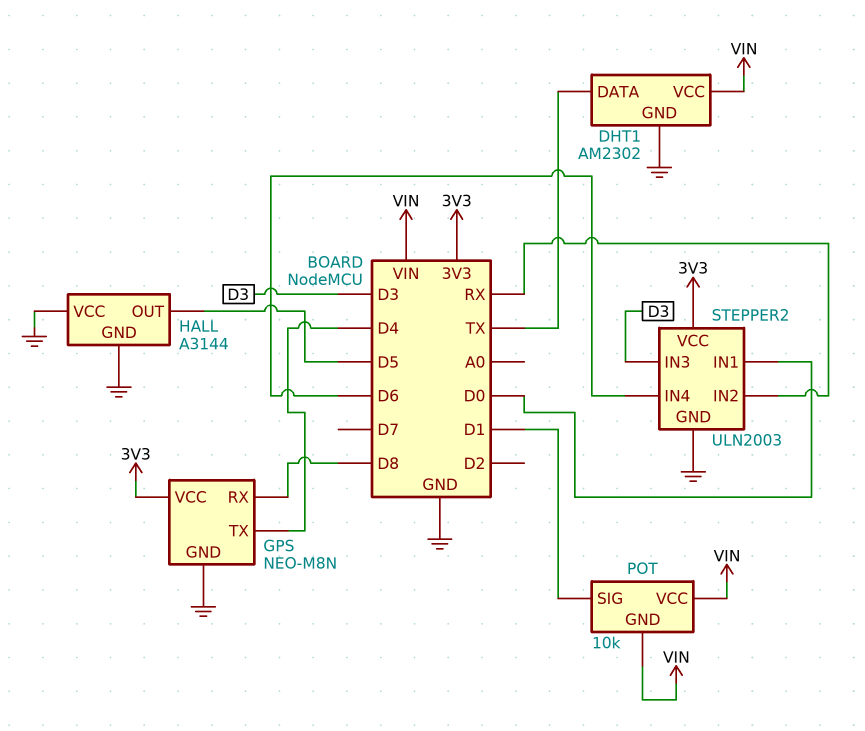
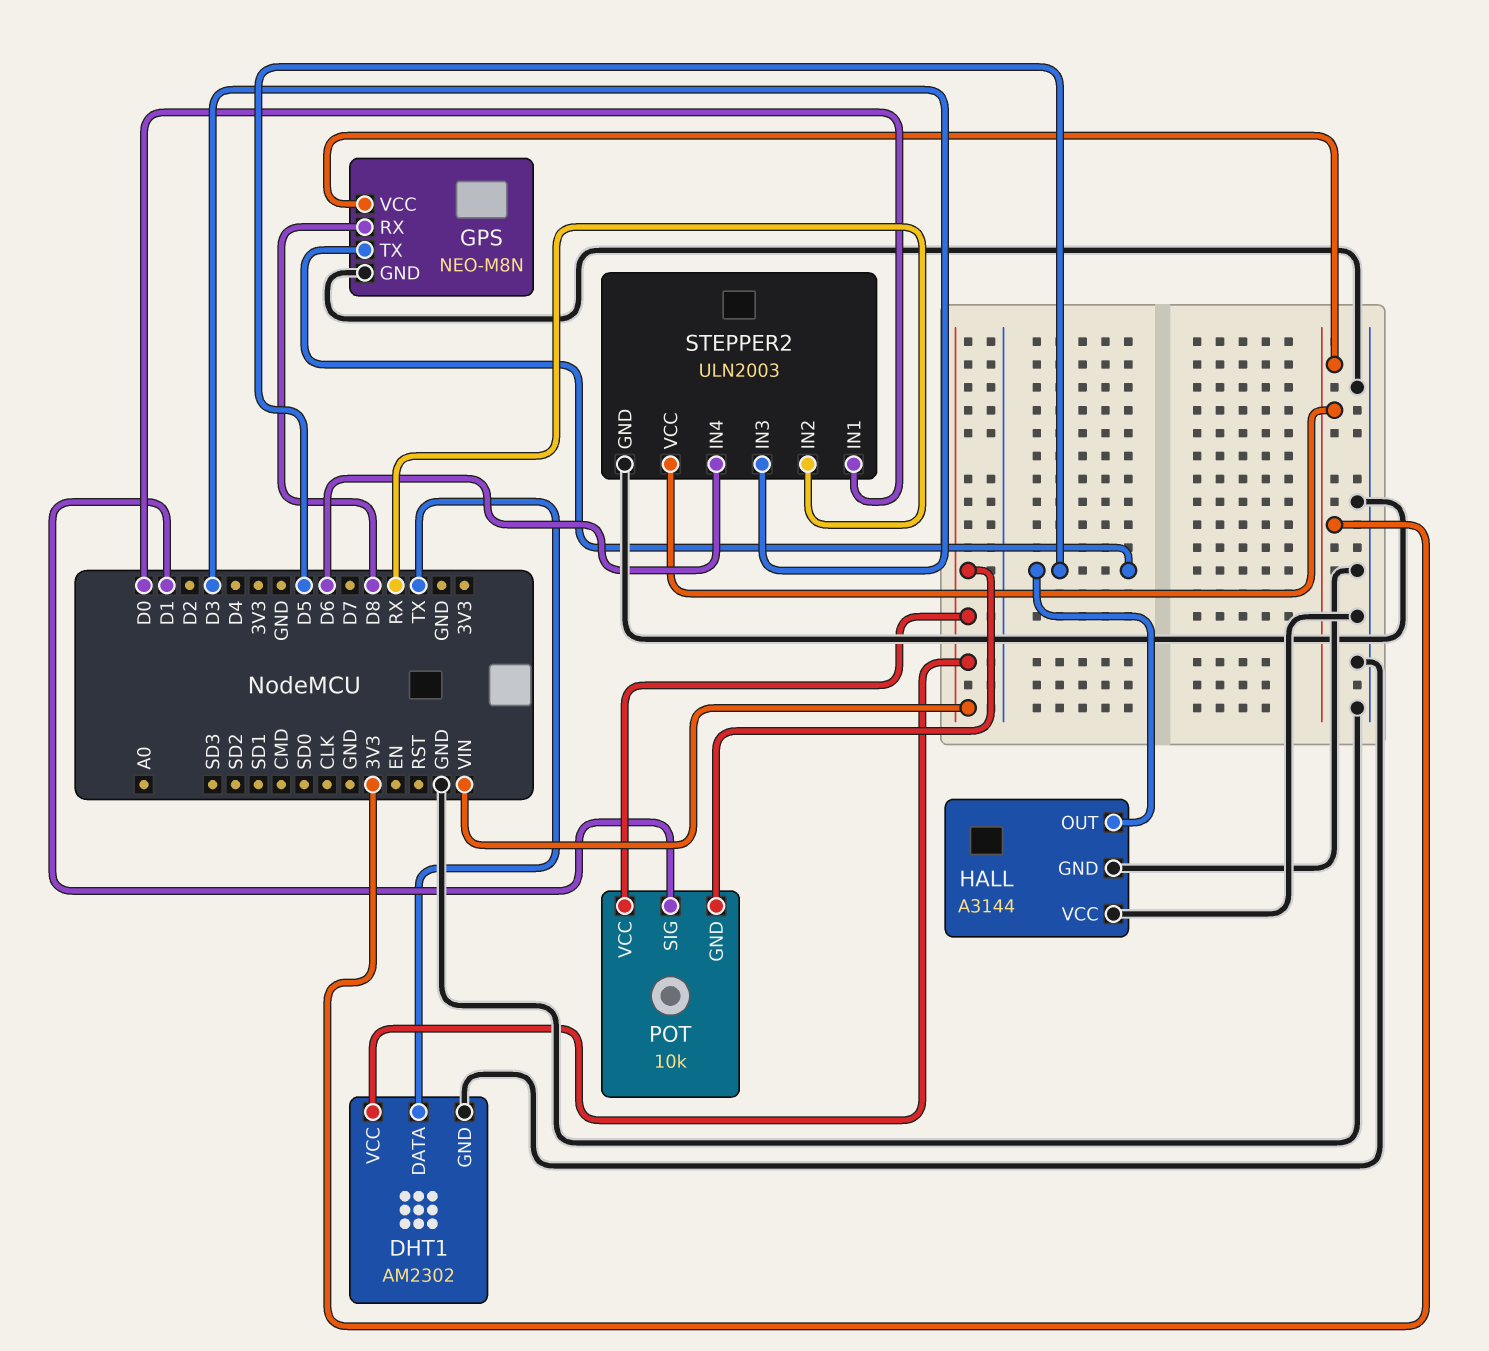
GPS pin TX: D4 -> D5

